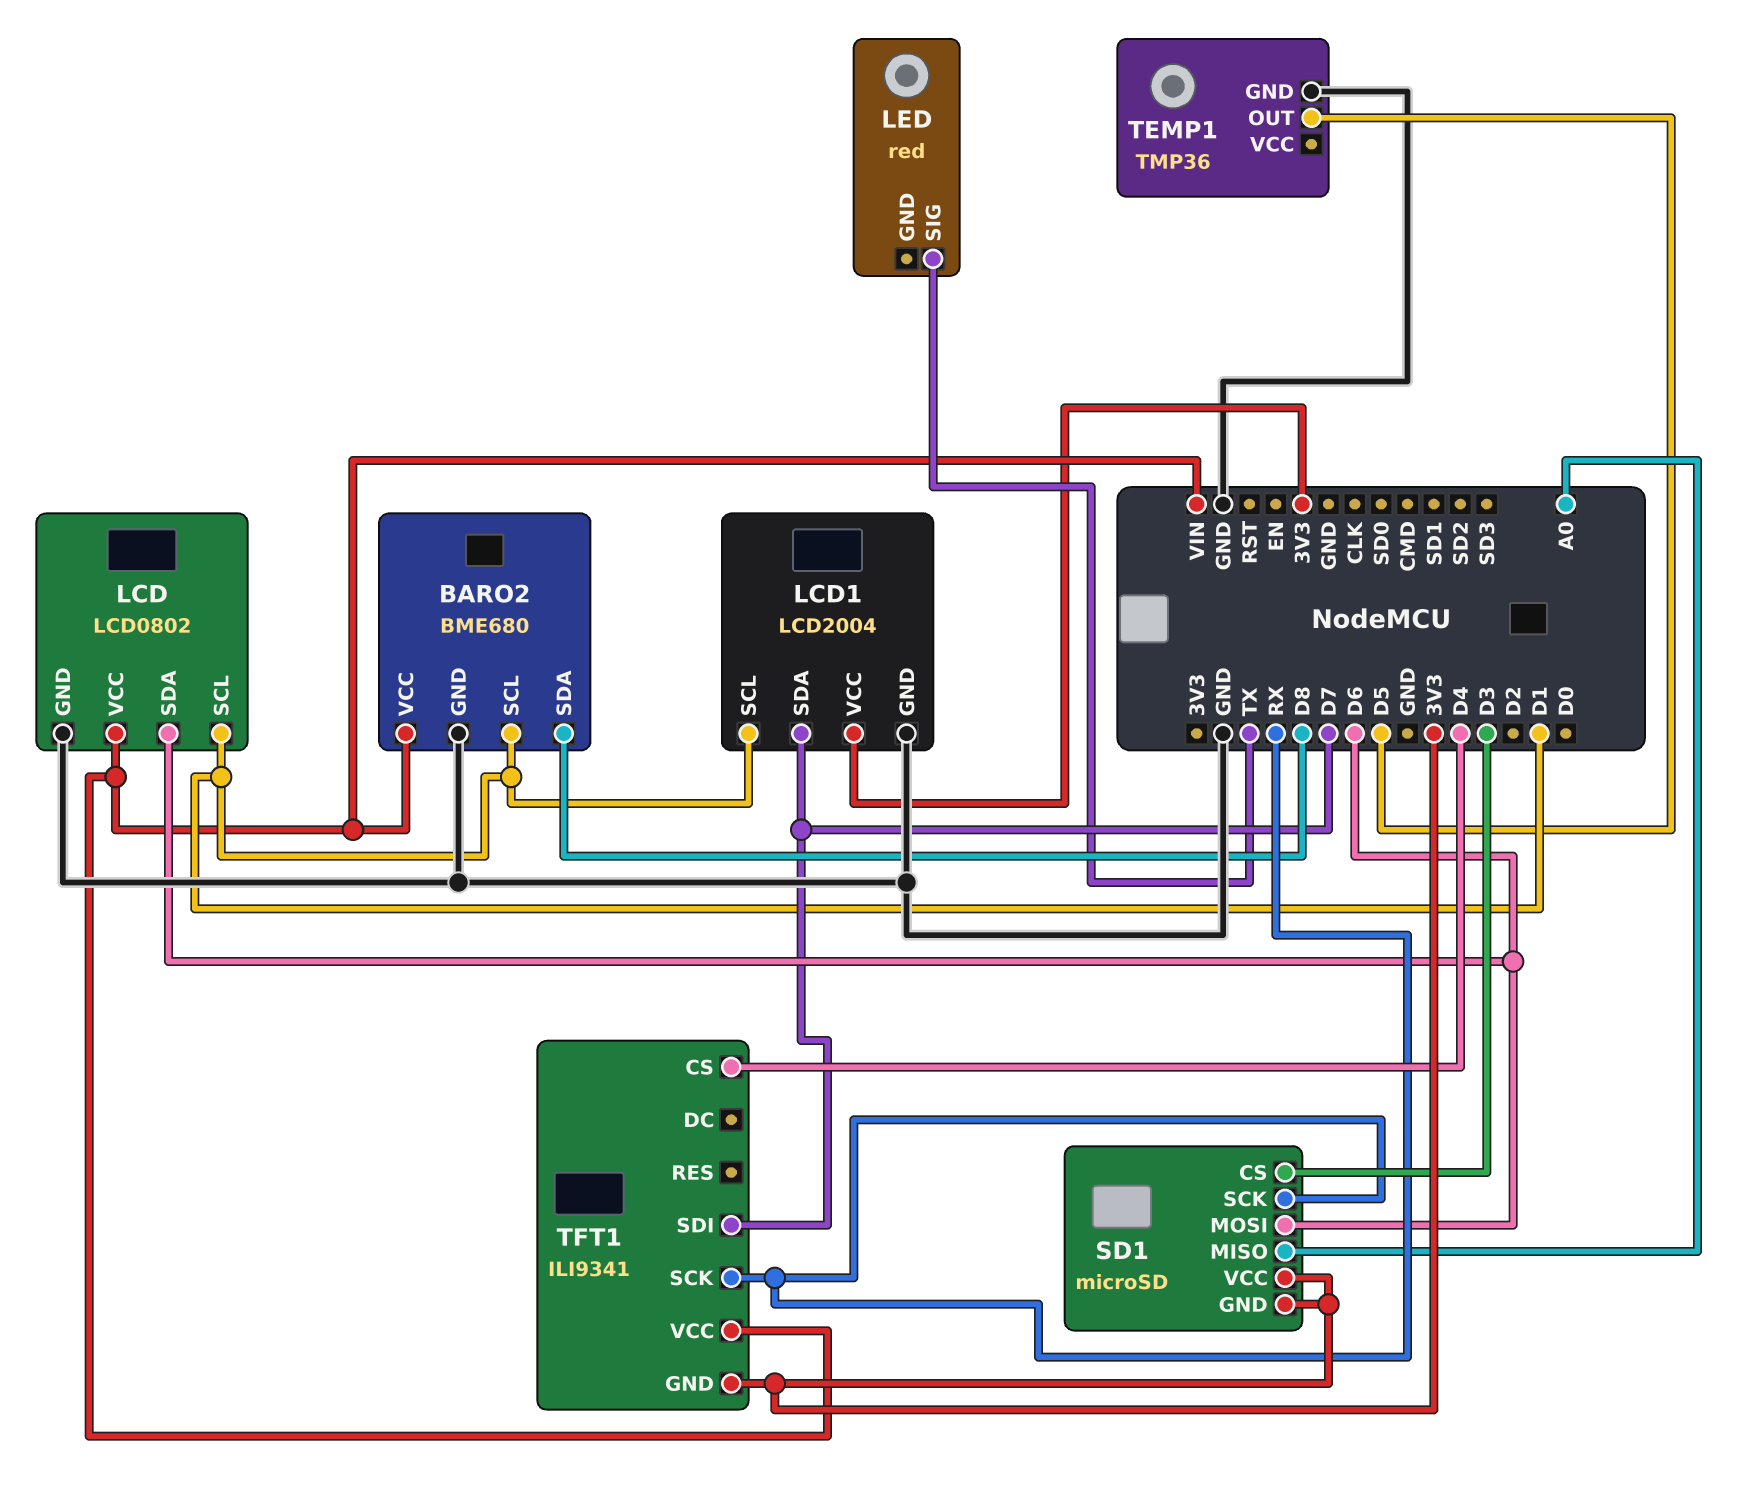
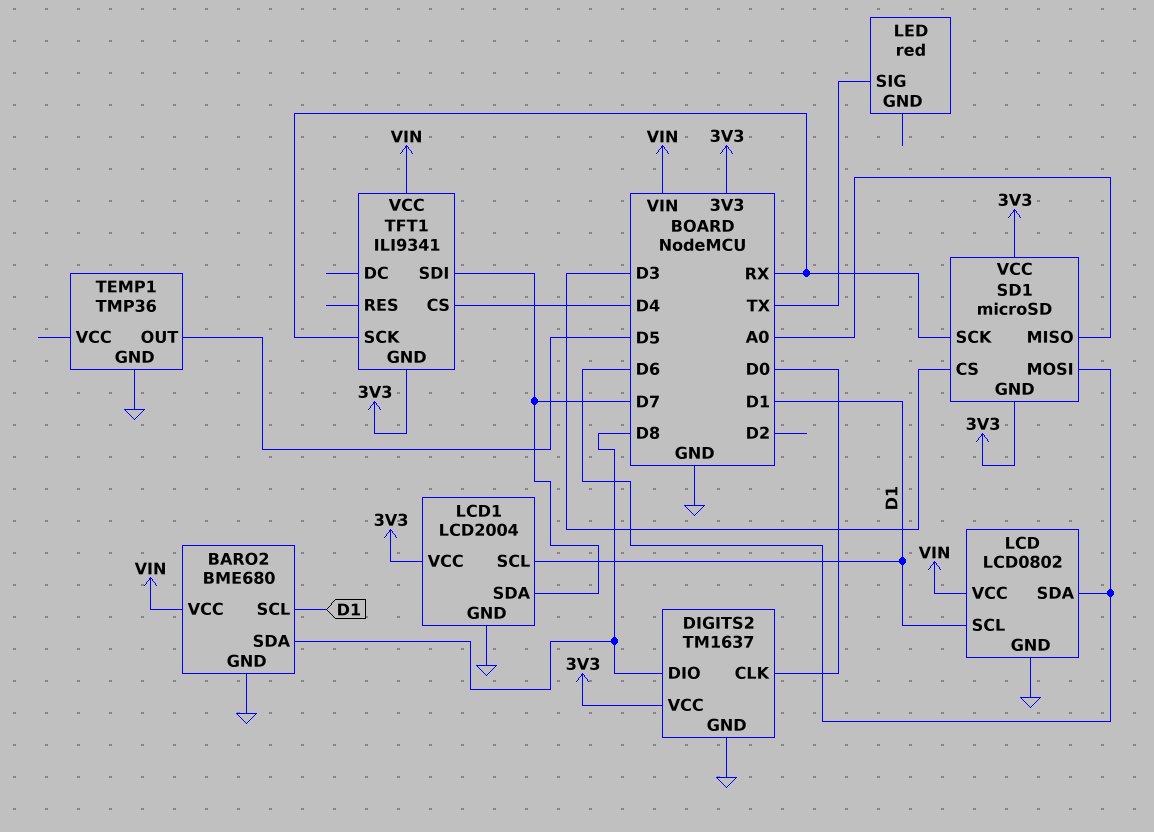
DIGITS2: none -> TM1637
DIGITS2 pin CLK: none -> D0
DIGITS2 pin DIO: none -> D8
DIGITS2 pin GND: none -> GND
DIGITS2 pin VCC: none -> 3V3

